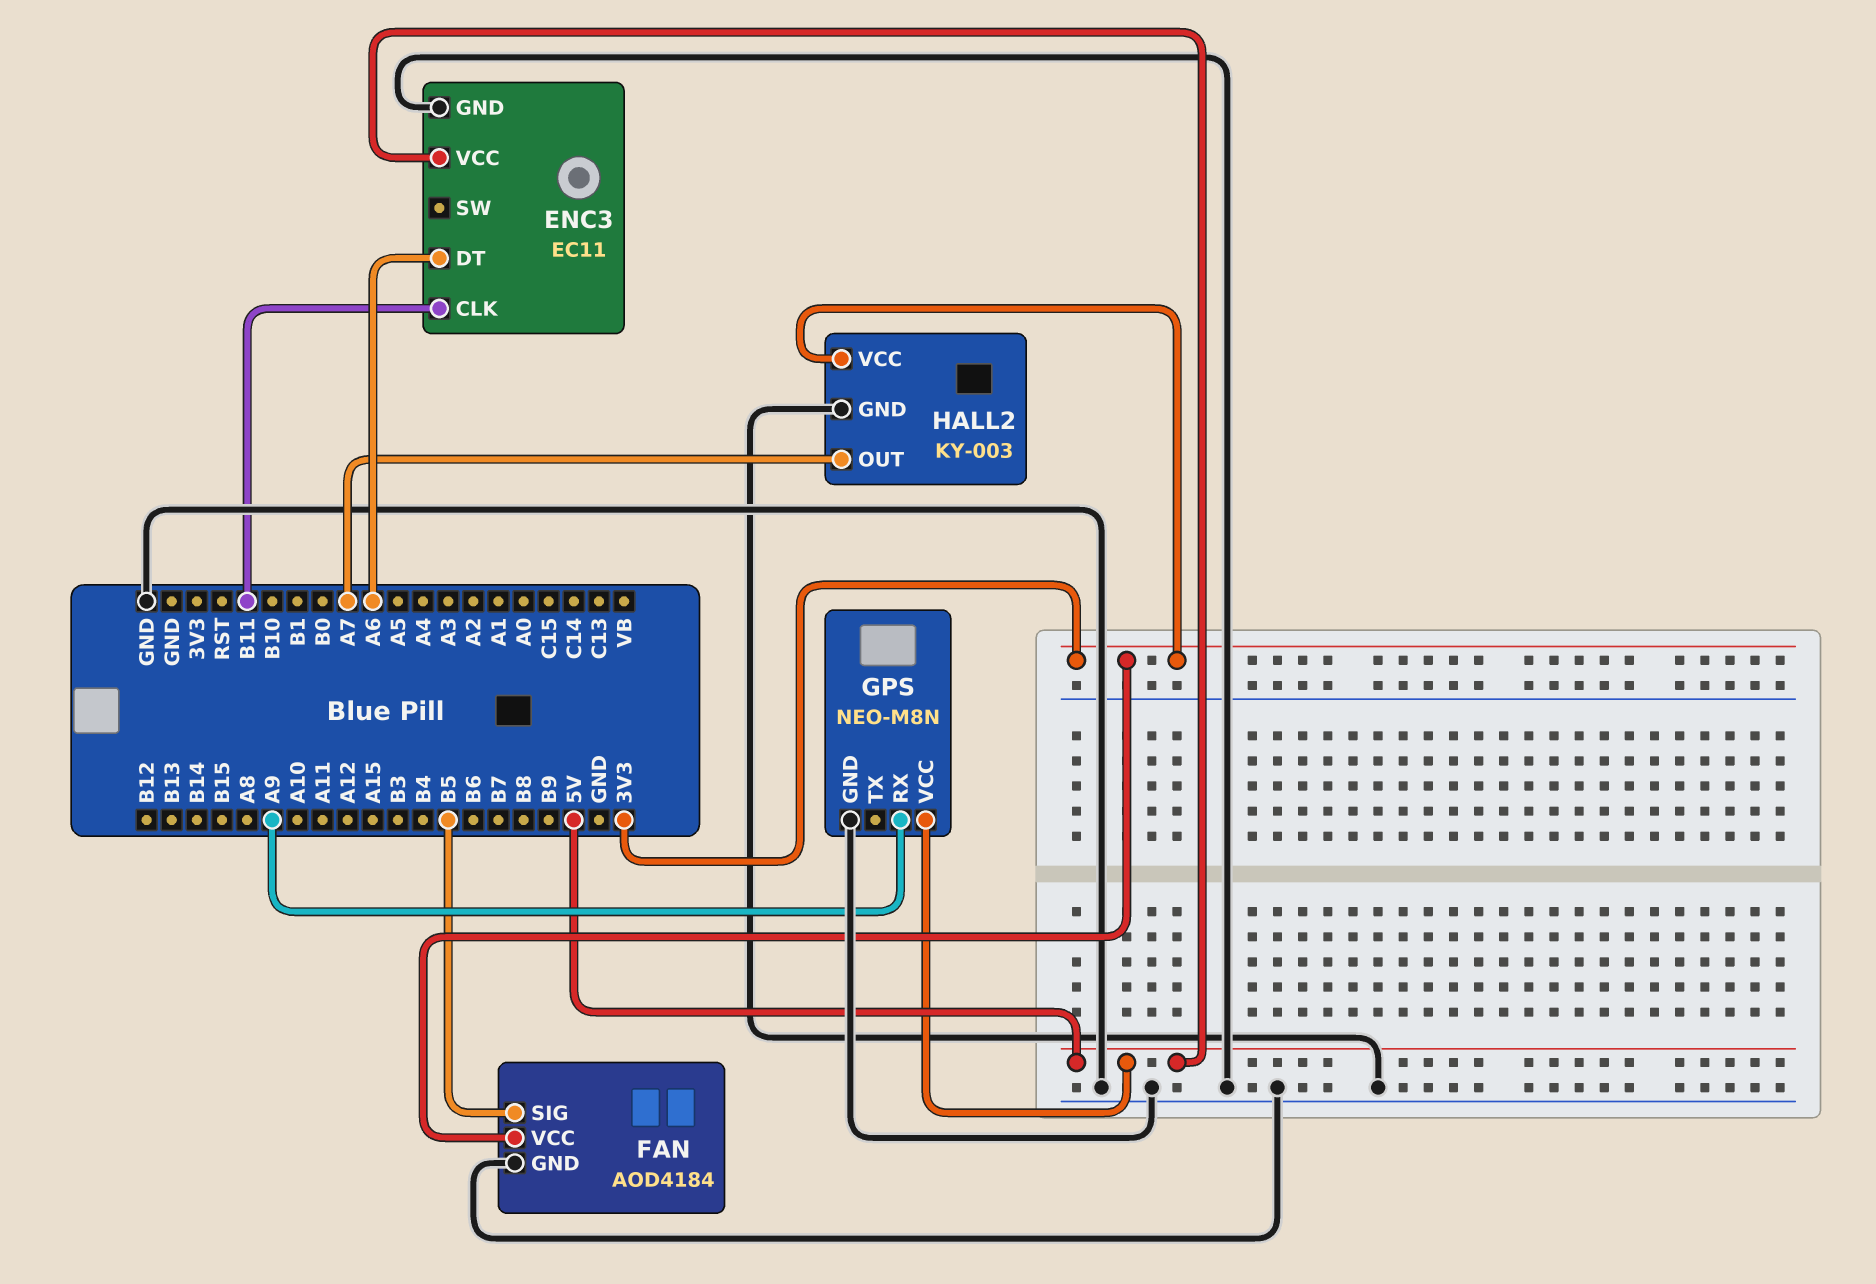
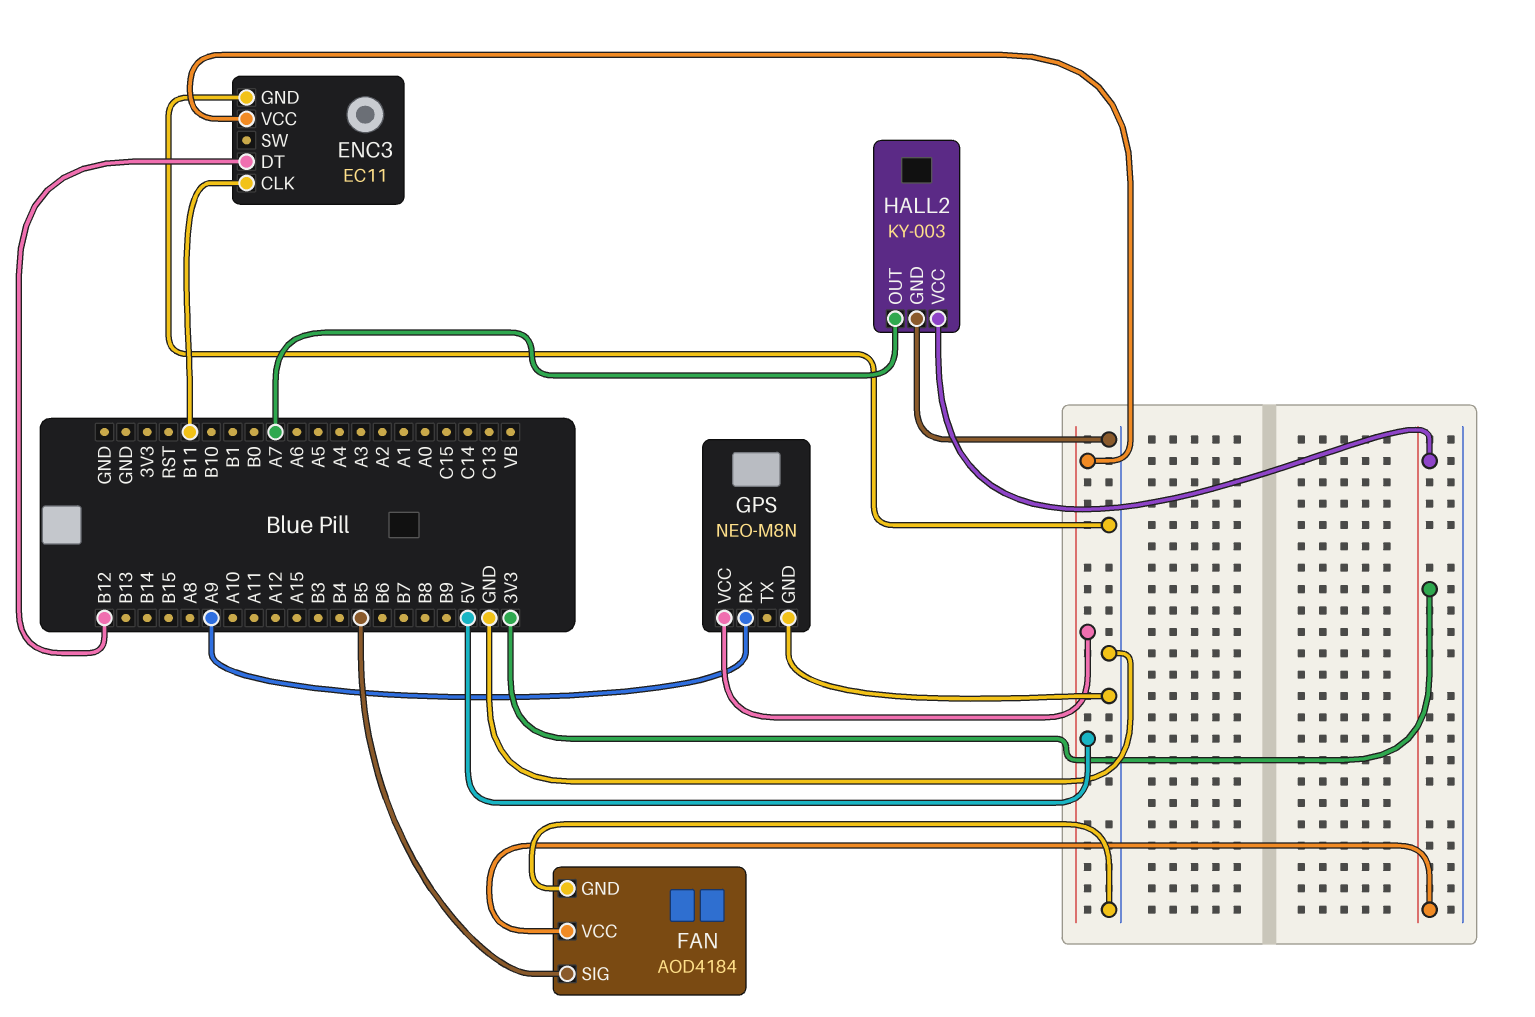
ENC3 pin DT: A6 -> B12

